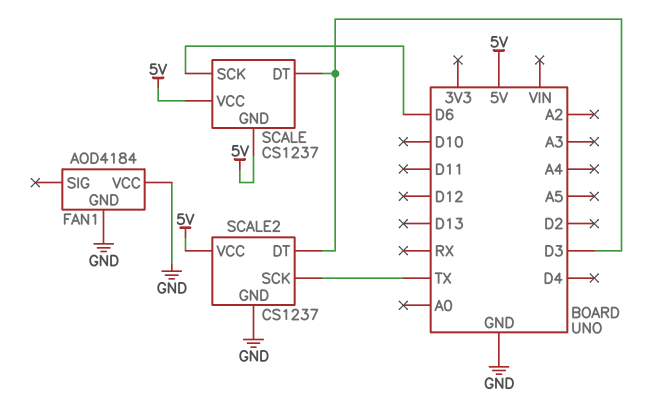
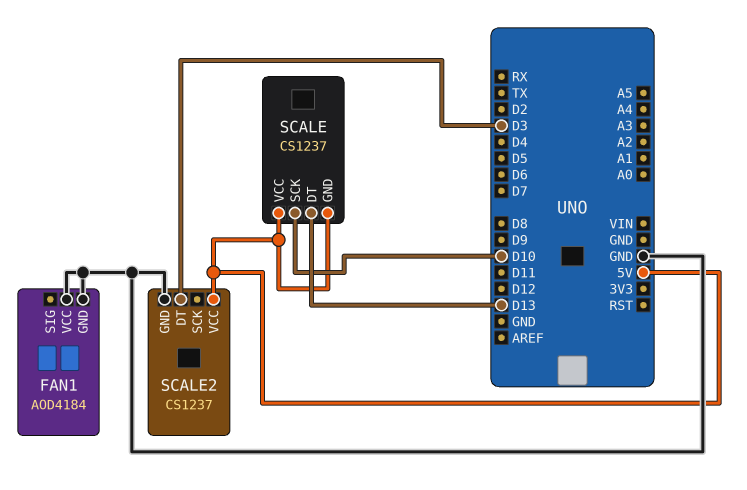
SCALE pin DT: D3 -> D13
SCALE pin SCK: D6 -> D10
SCALE2 pin SCK: TX -> none

